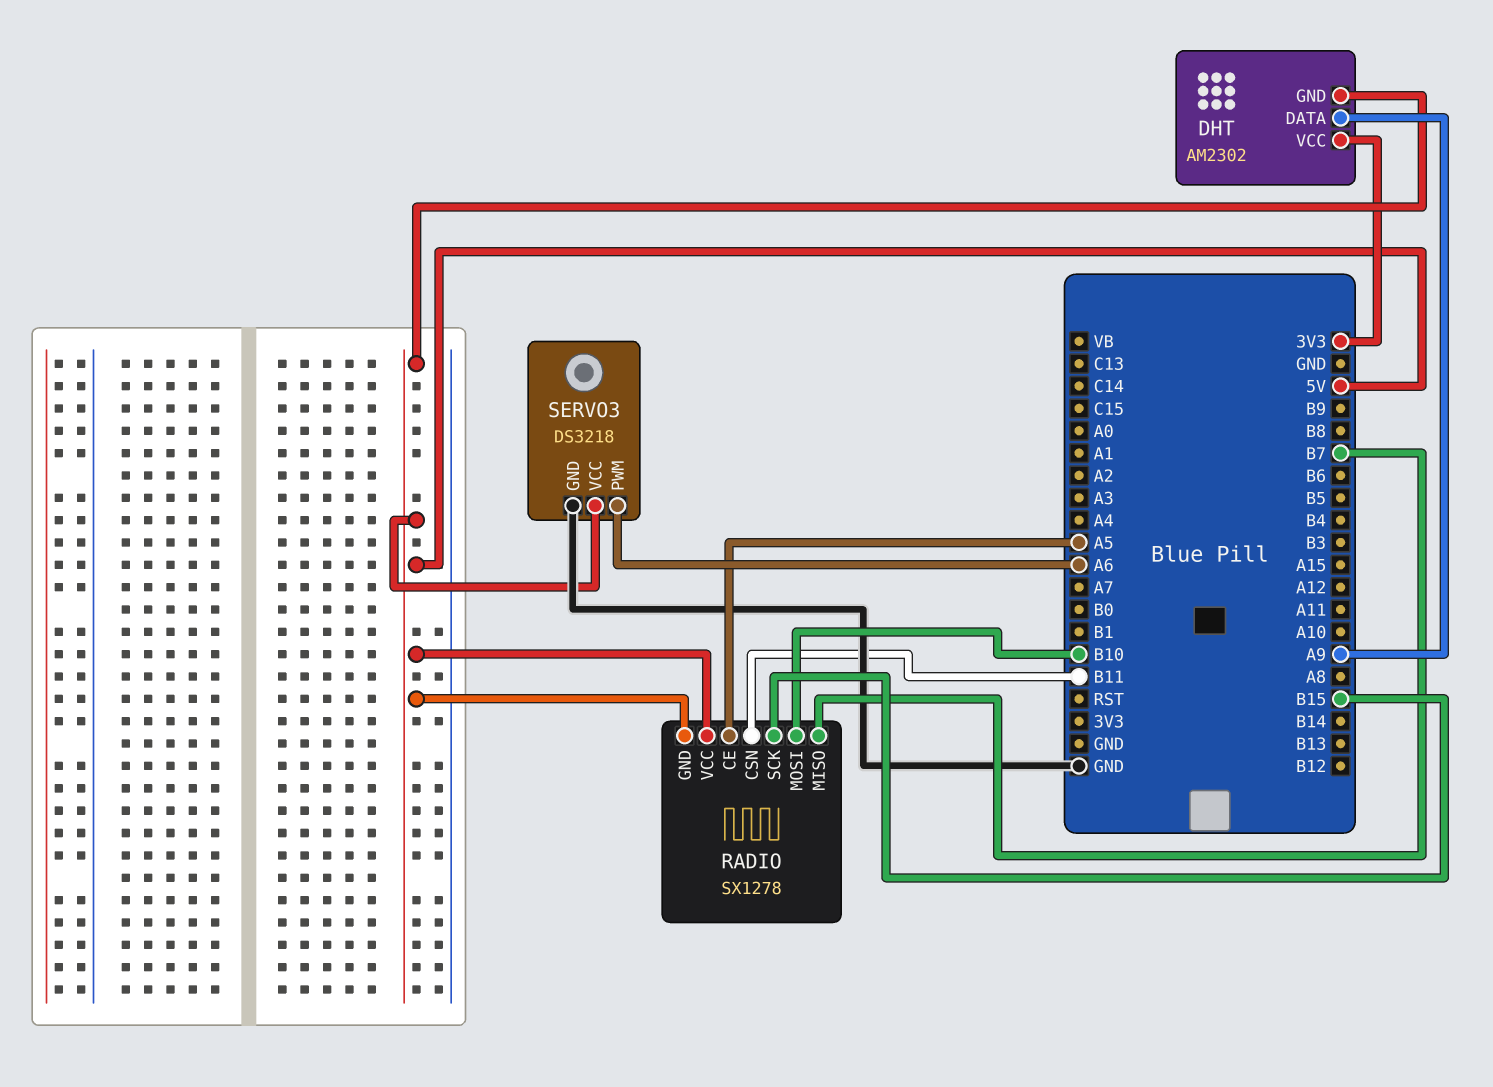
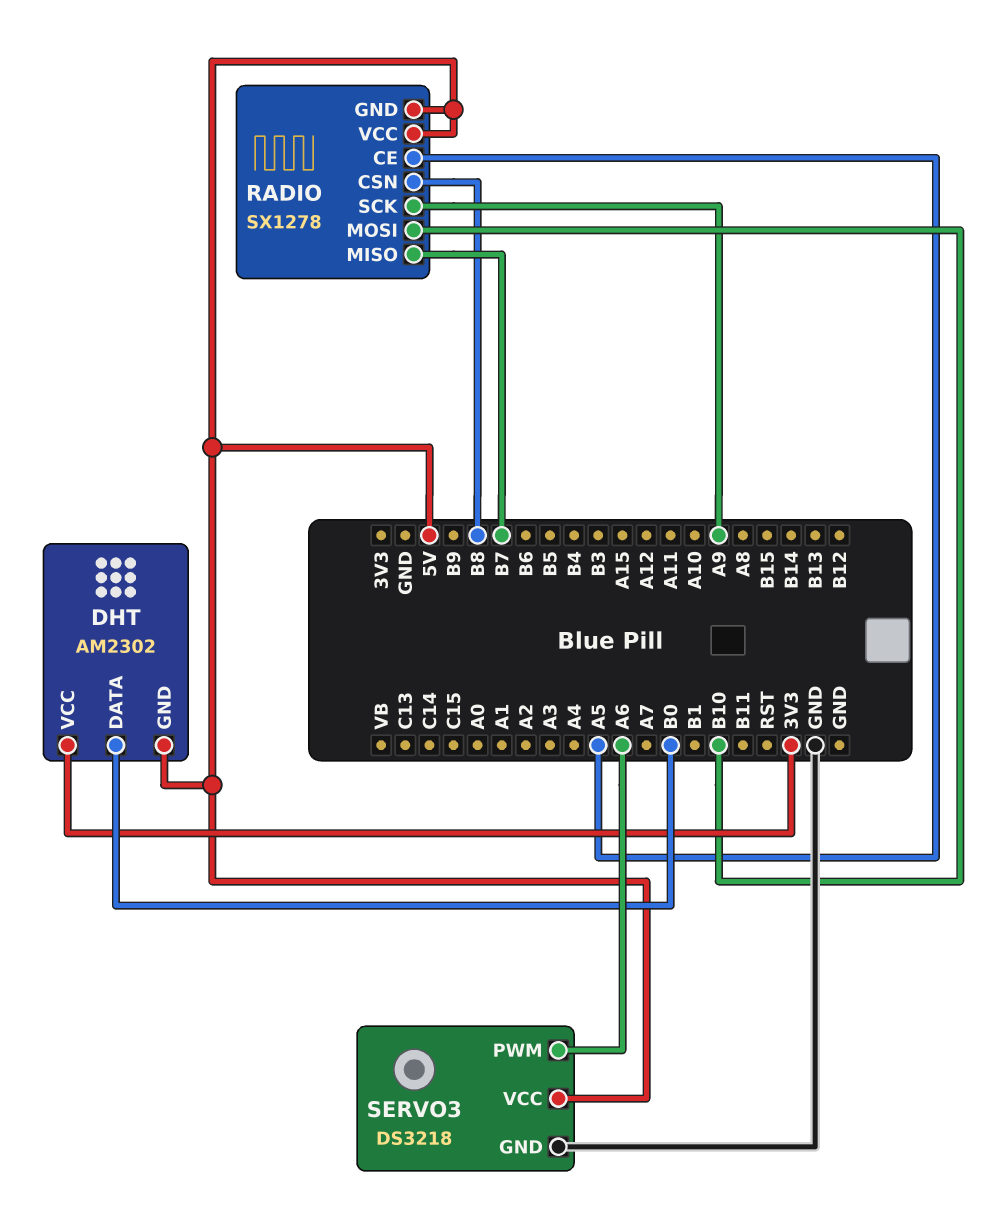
DHT pin DATA: A9 -> B0
RADIO pin CSN: B11 -> B8
RADIO pin SCK: B15 -> A9

